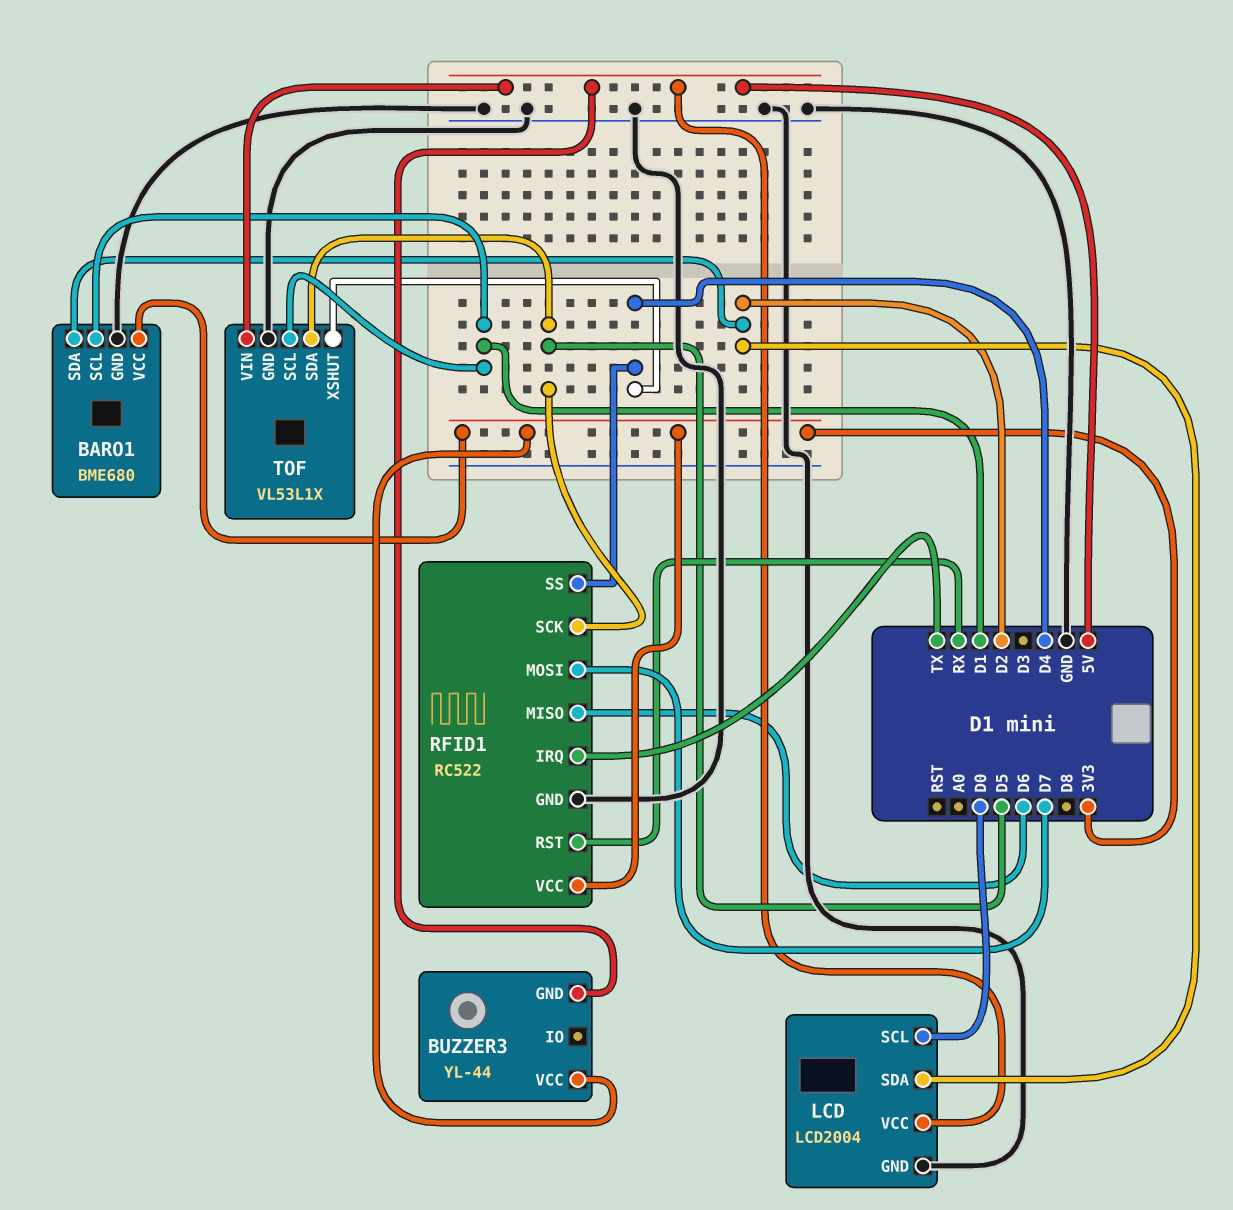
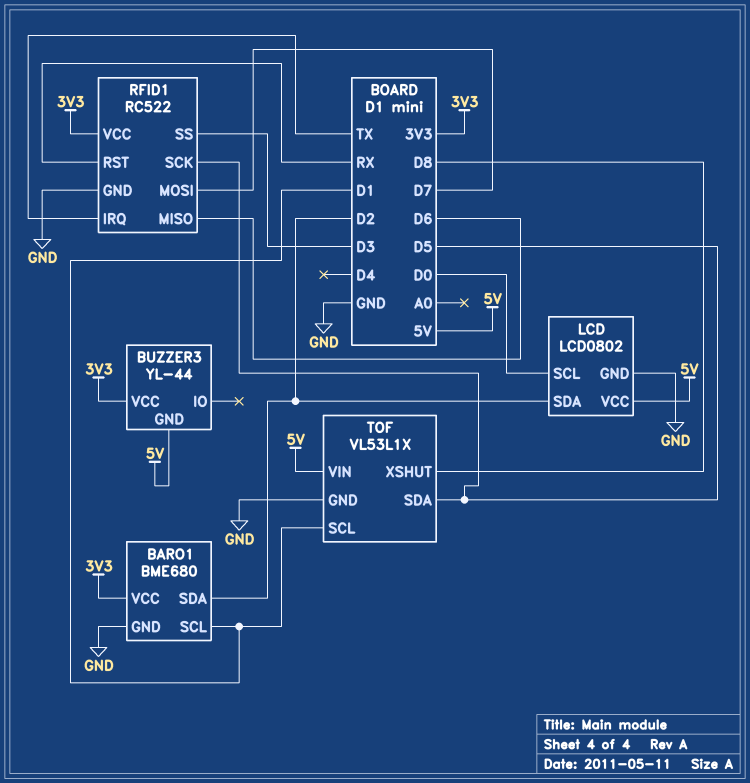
LCD: LCD2004 -> LCD0802
RFID1 pin SS: D4 -> D3
TOF pin XSHUT: D4 -> D8

